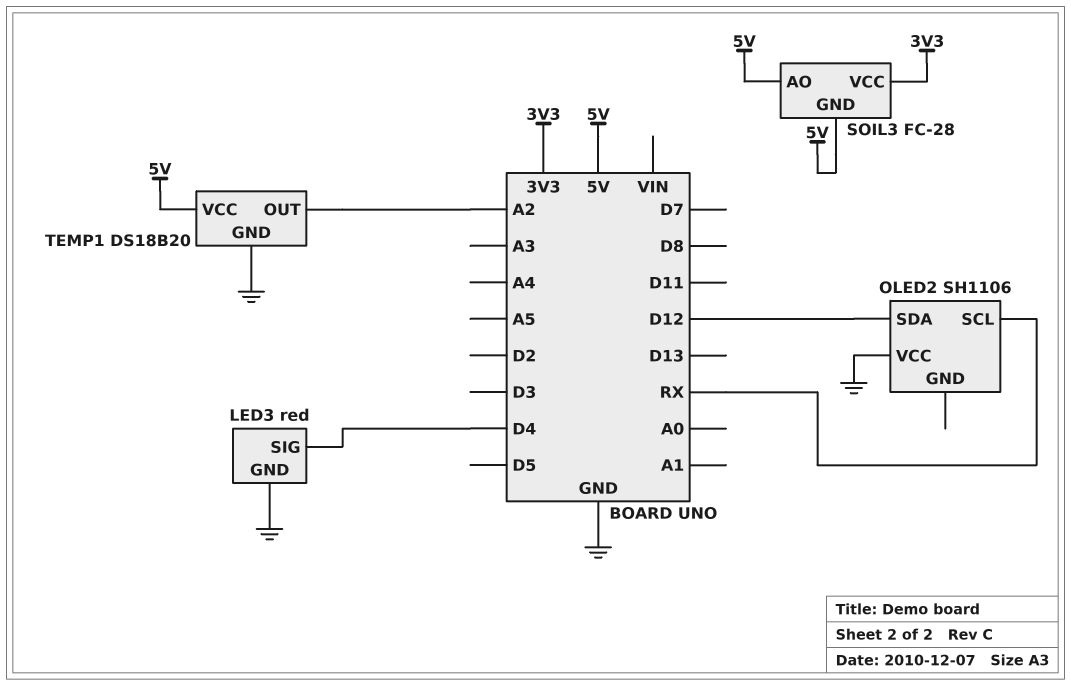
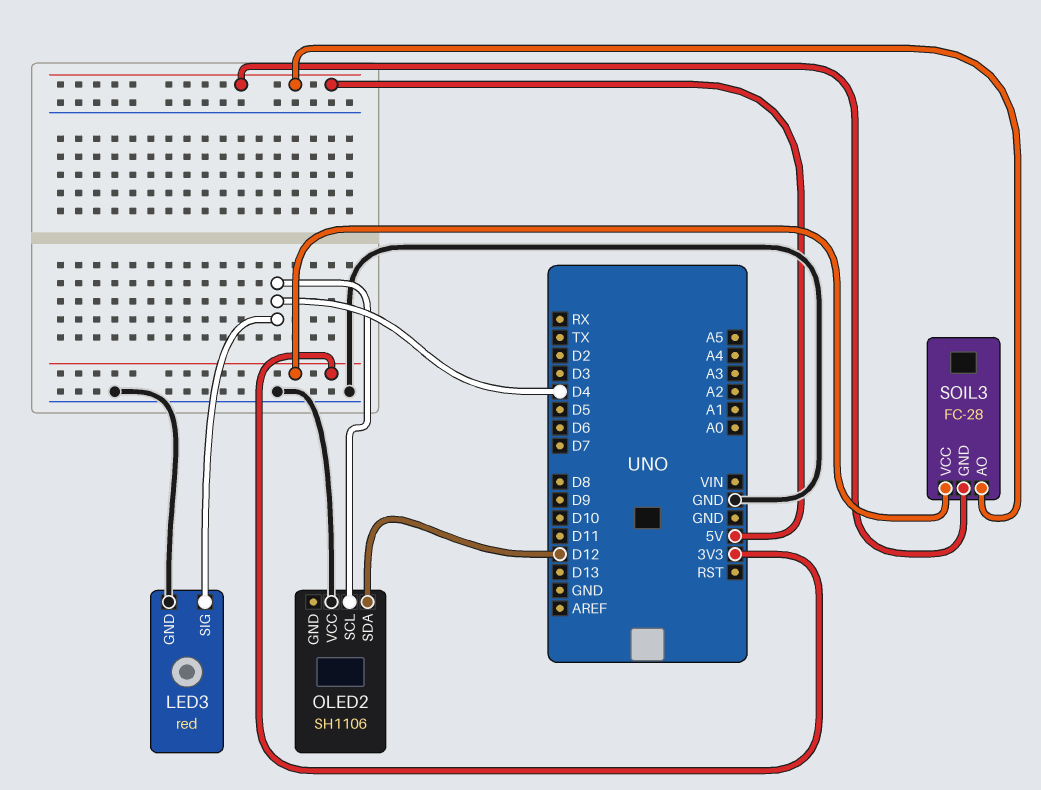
OLED2 pin SCL: RX -> D4
TEMP1: DS18B20 -> none
TEMP1 pin GND: GND -> none
TEMP1 pin OUT: A2 -> none
TEMP1 pin VCC: 5V -> none

